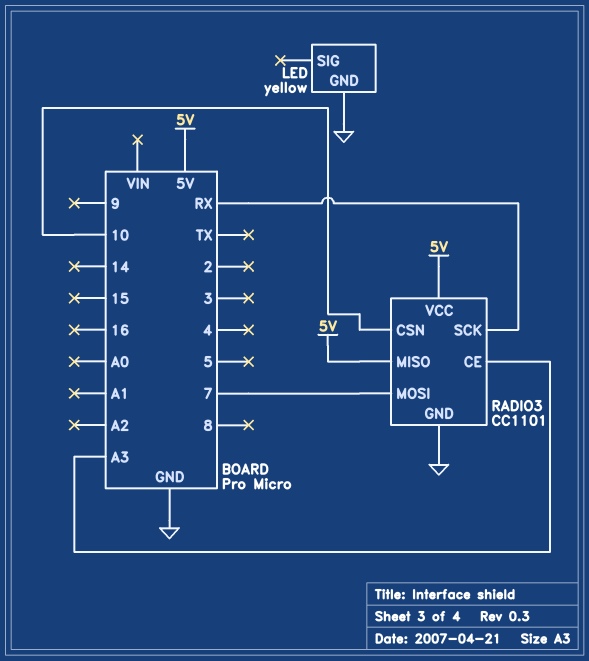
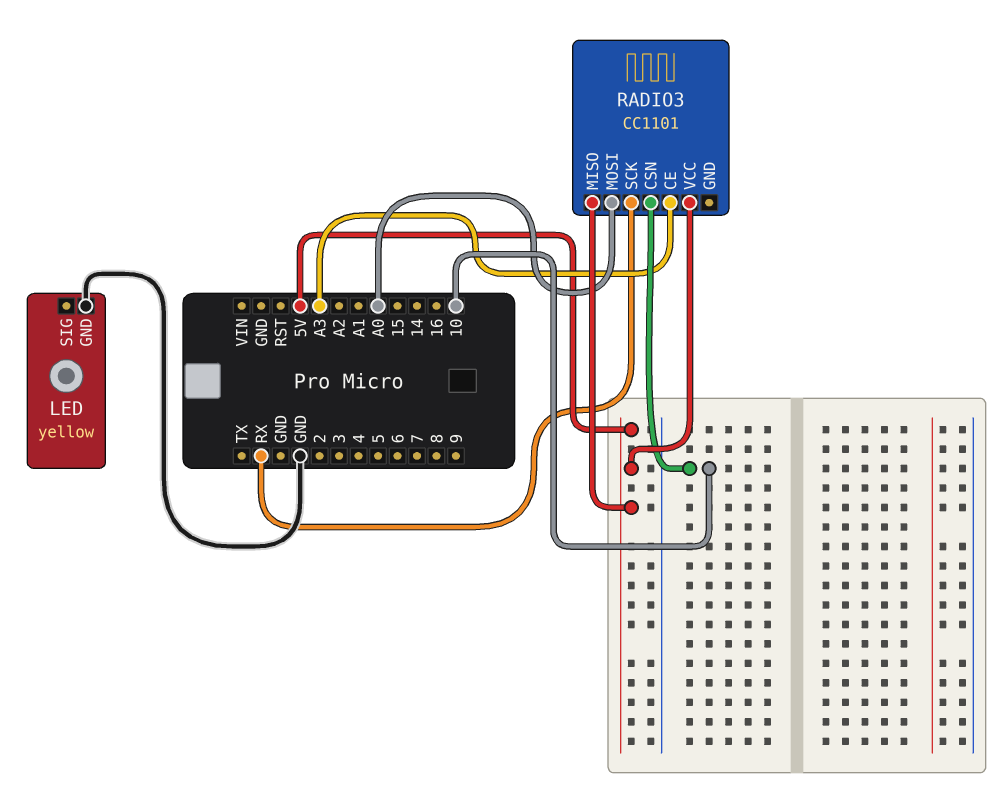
RADIO3 pin GND: GND -> none
RADIO3 pin MOSI: 7 -> A0

